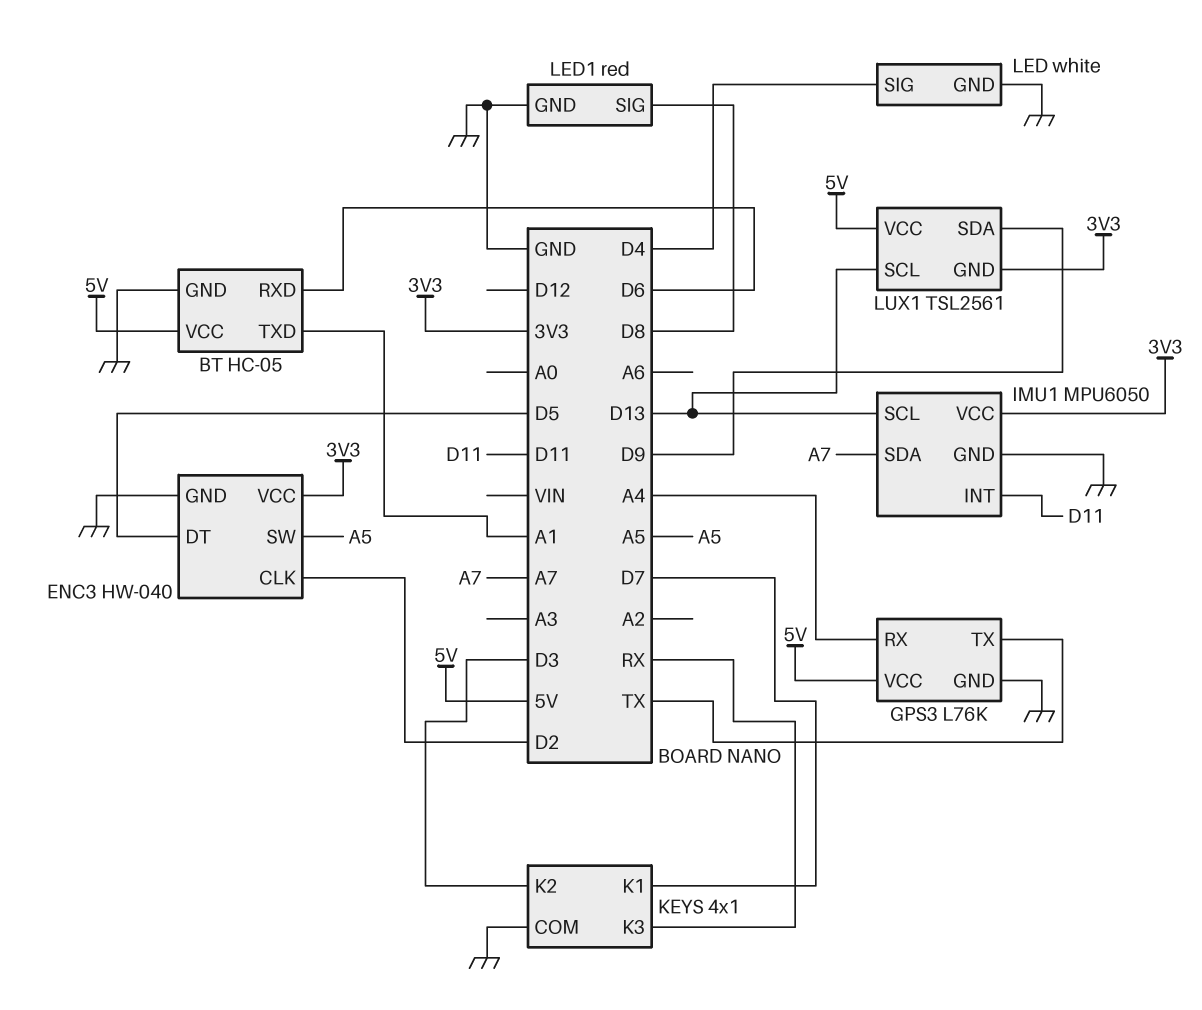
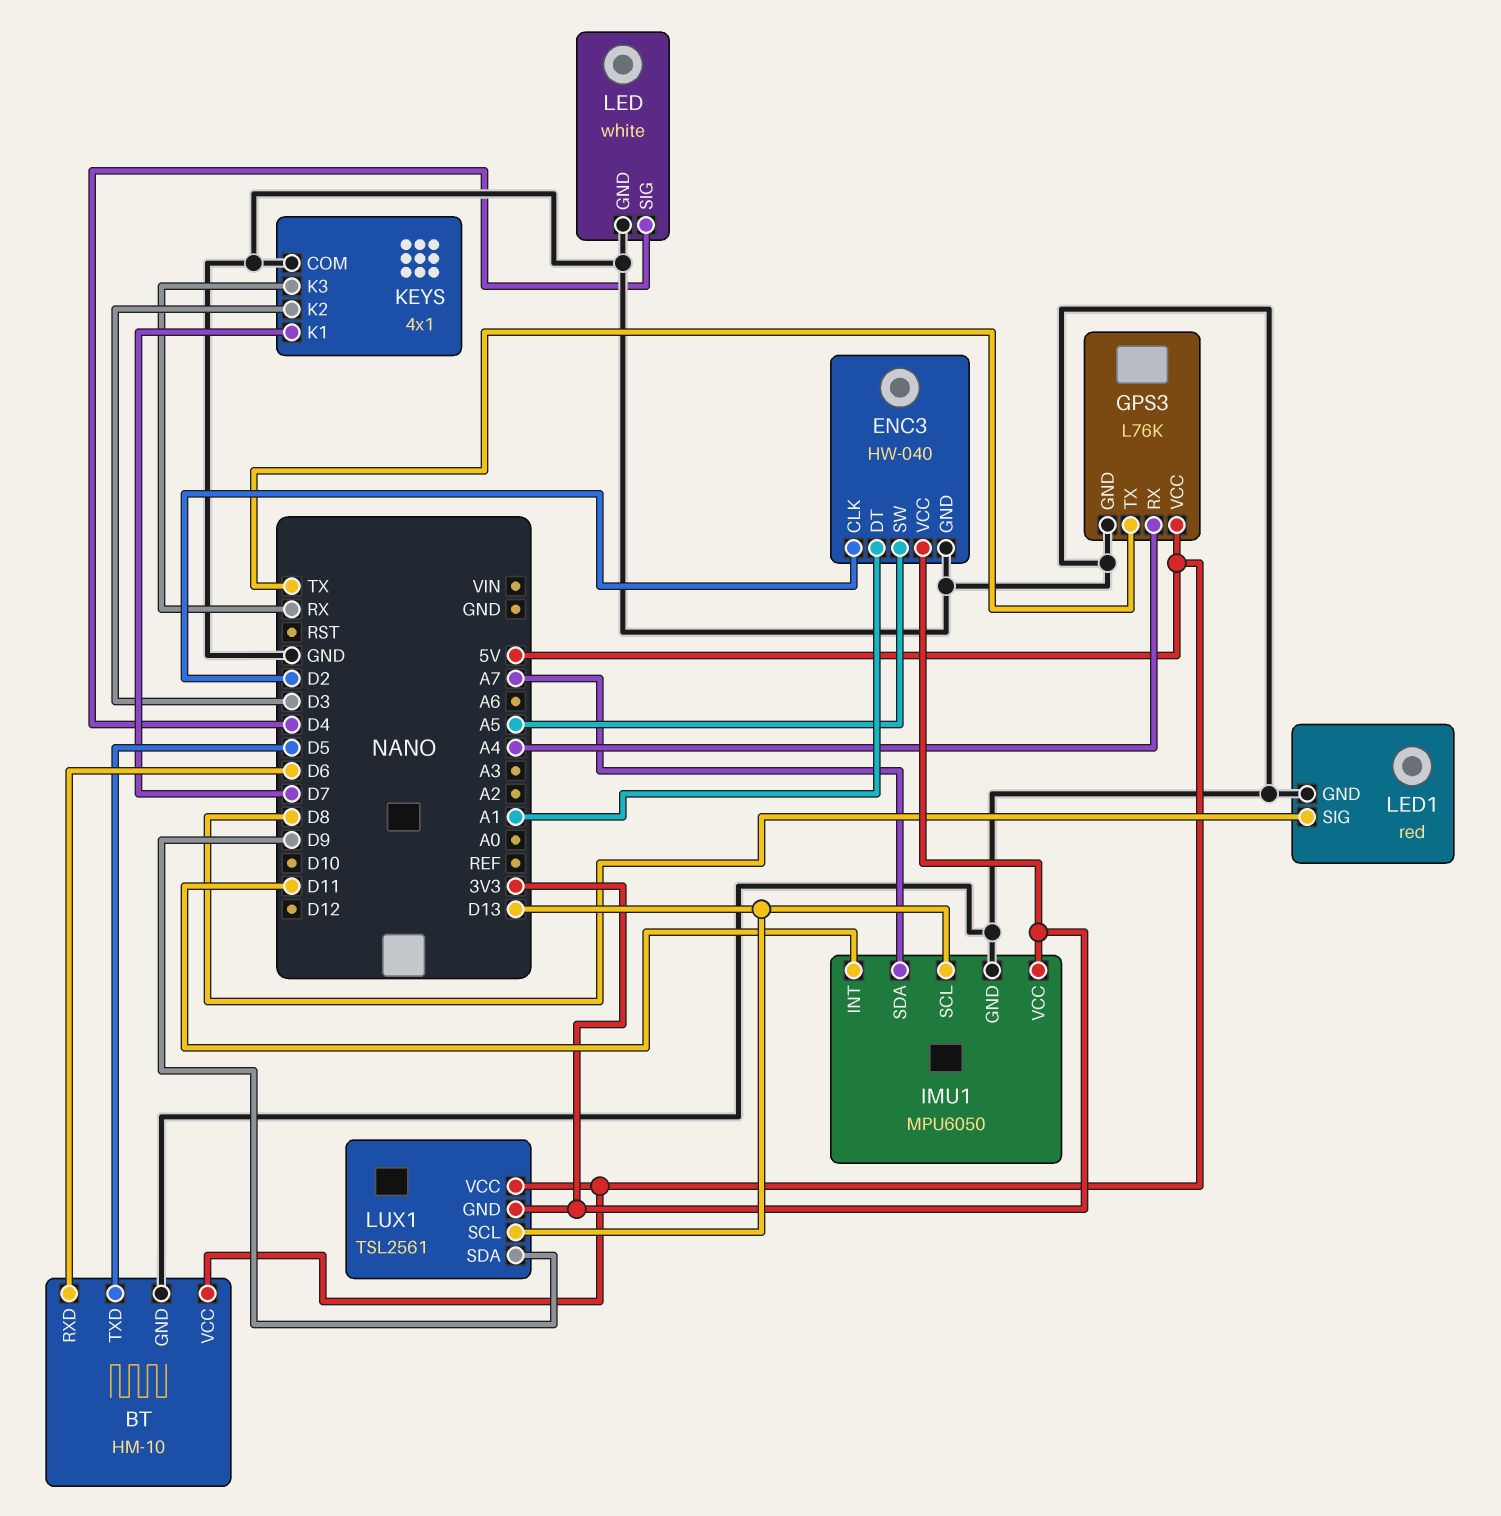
BT: HC-05 -> HM-10
BT pin TXD: A1 -> D5
ENC3 pin DT: D5 -> A1

